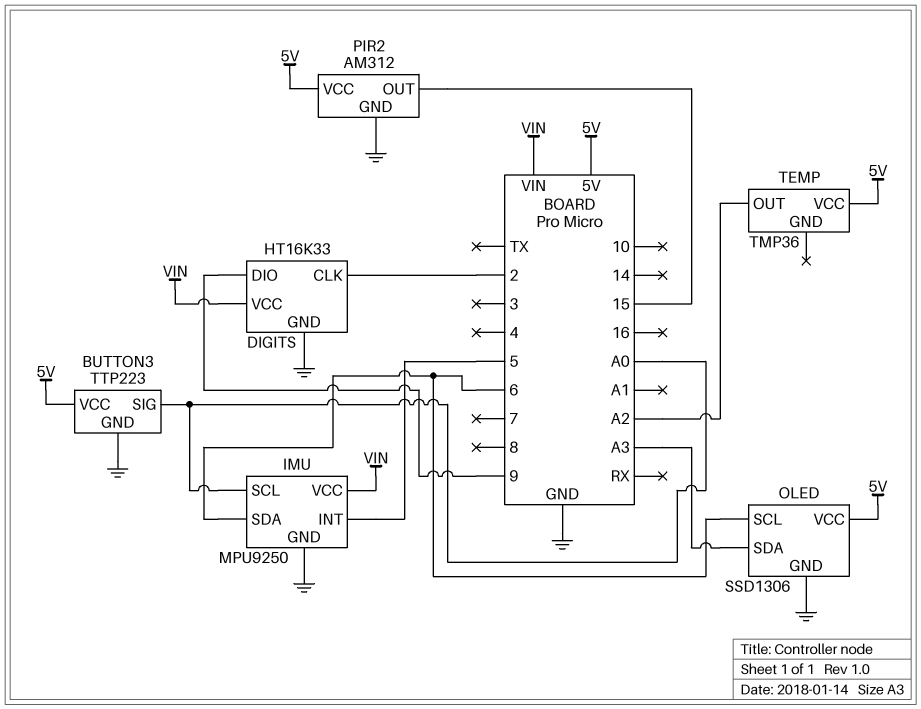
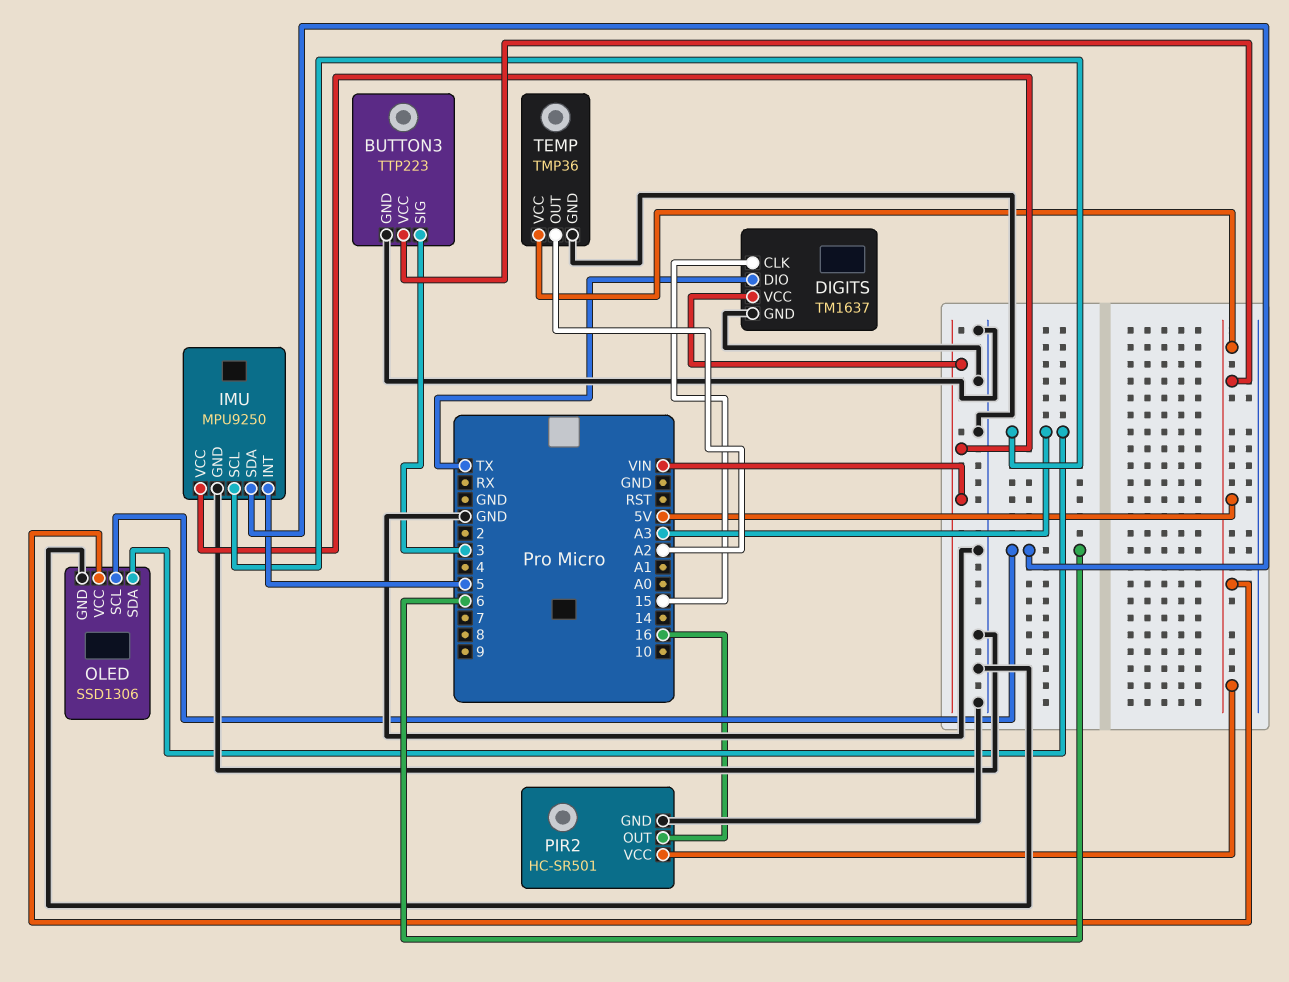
BUTTON3 pin SIG: A0 -> 3
DIGITS: HT16K33 -> TM1637
DIGITS pin CLK: 2 -> 15
DIGITS pin DIO: 9 -> TX
IMU pin SCL: A0 -> A3
PIR2: AM312 -> HC-SR501
PIR2 pin OUT: 15 -> 16
TEMP pin GND: none -> GND

